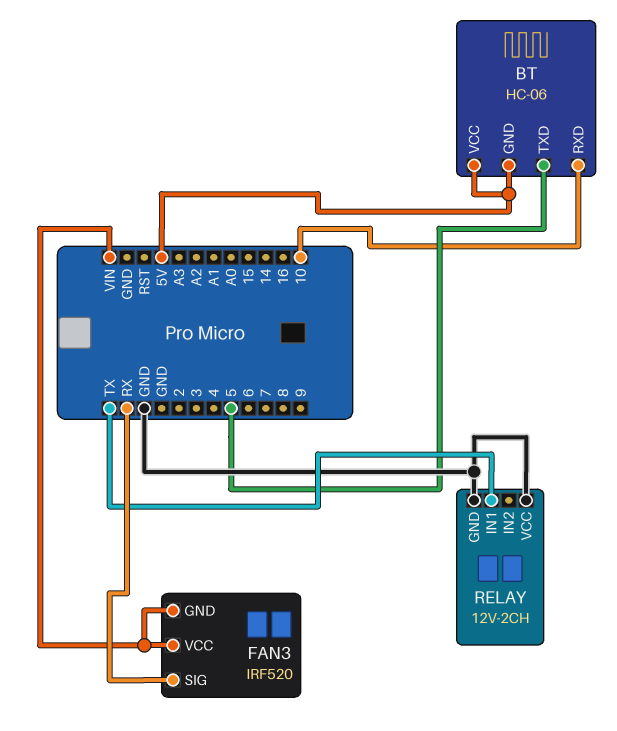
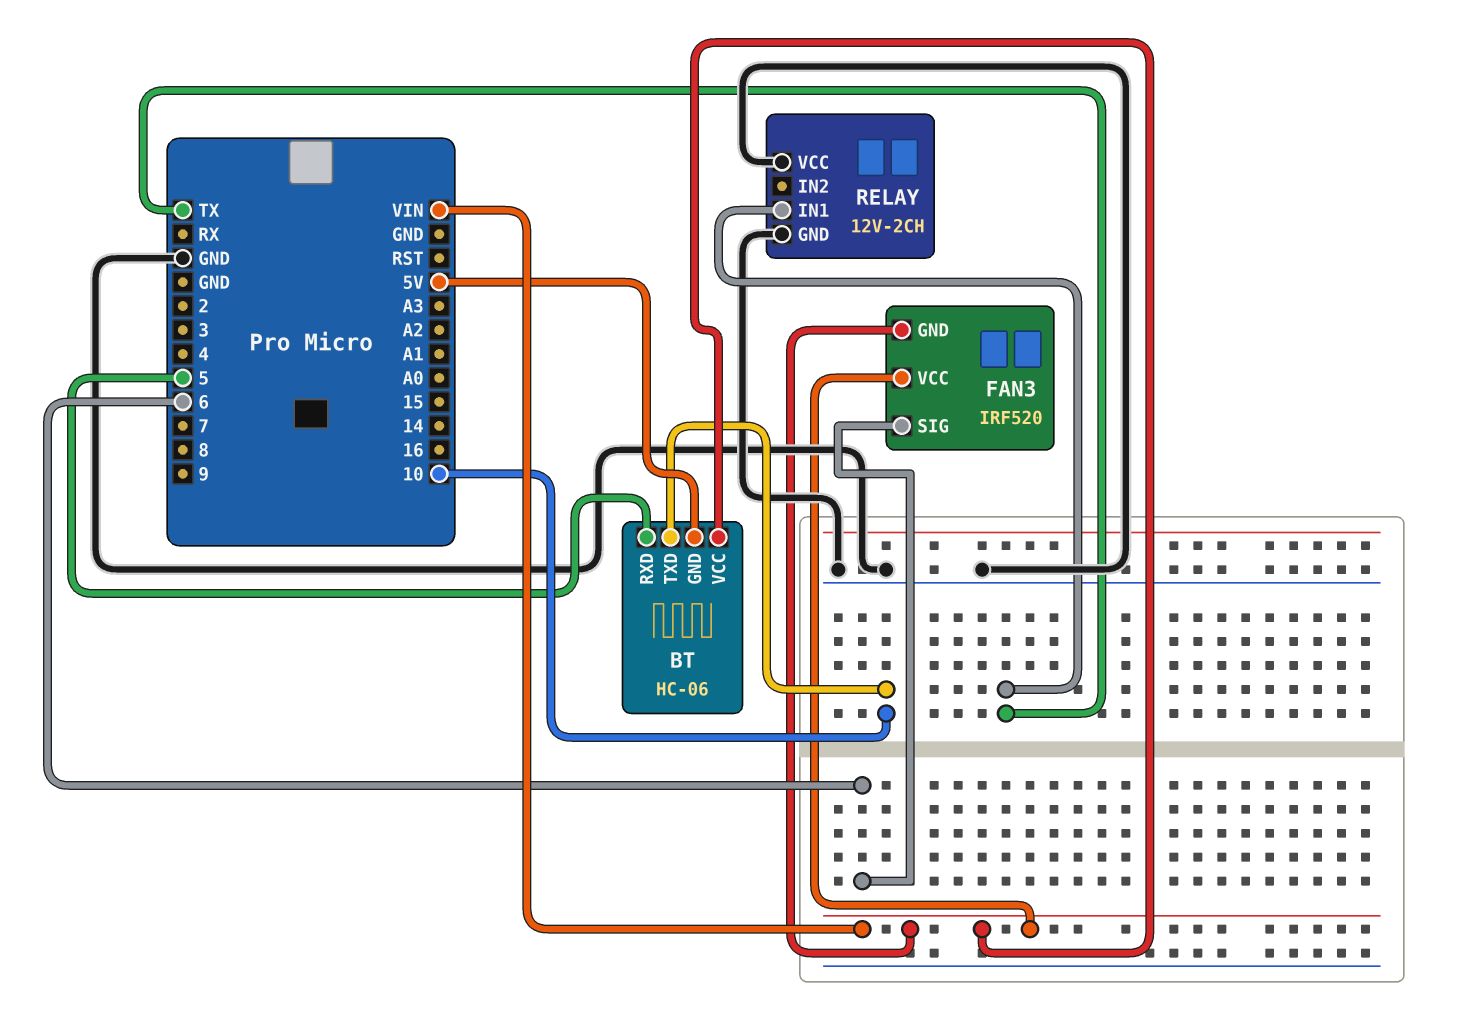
BT pin RXD: 10 -> 5
BT pin TXD: 5 -> 10
BT pin VCC: 5V -> VIN
FAN3 pin SIG: RX -> 6

